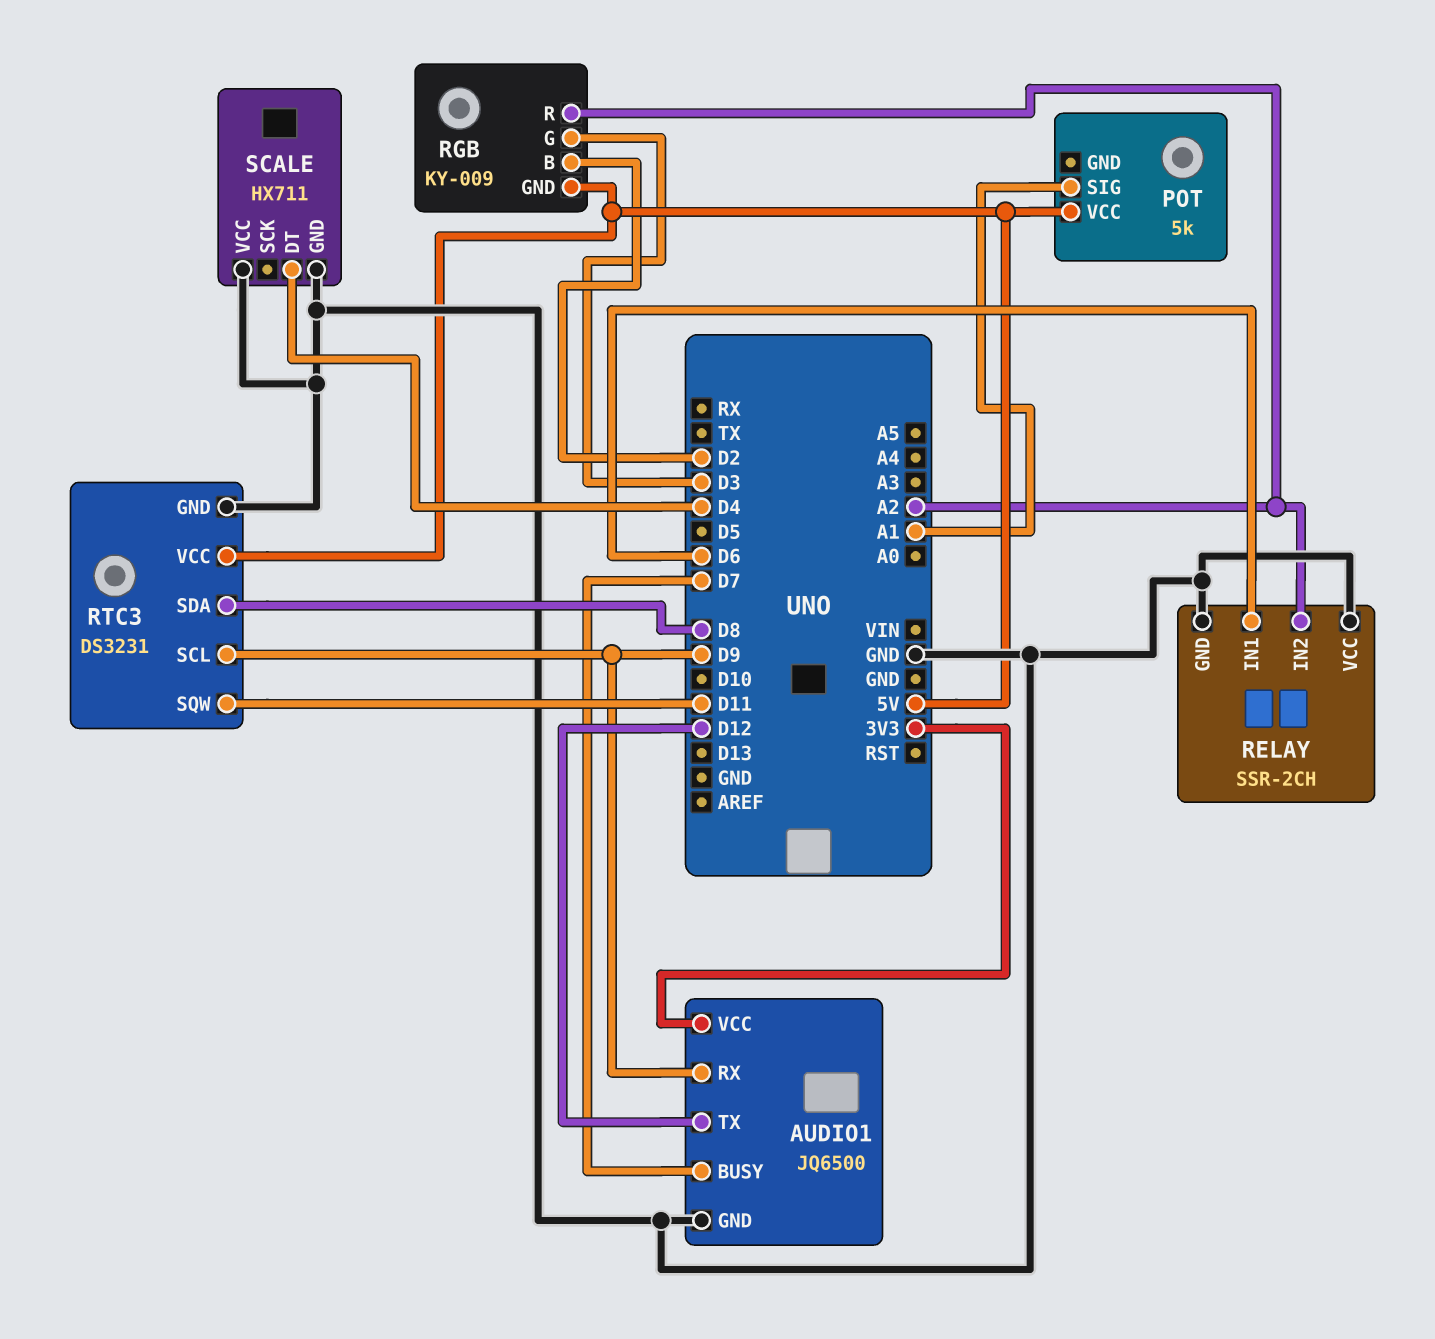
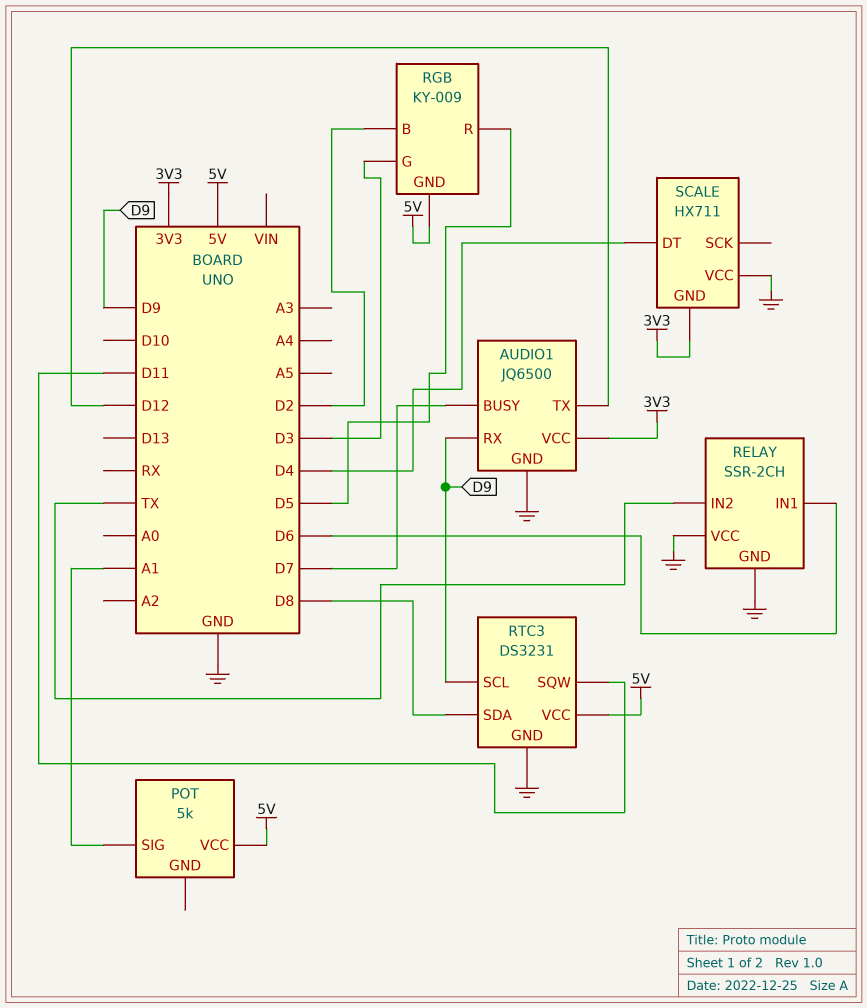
RELAY pin IN2: A2 -> TX
RGB pin R: A2 -> D5
SCALE pin GND: GND -> 3V3

